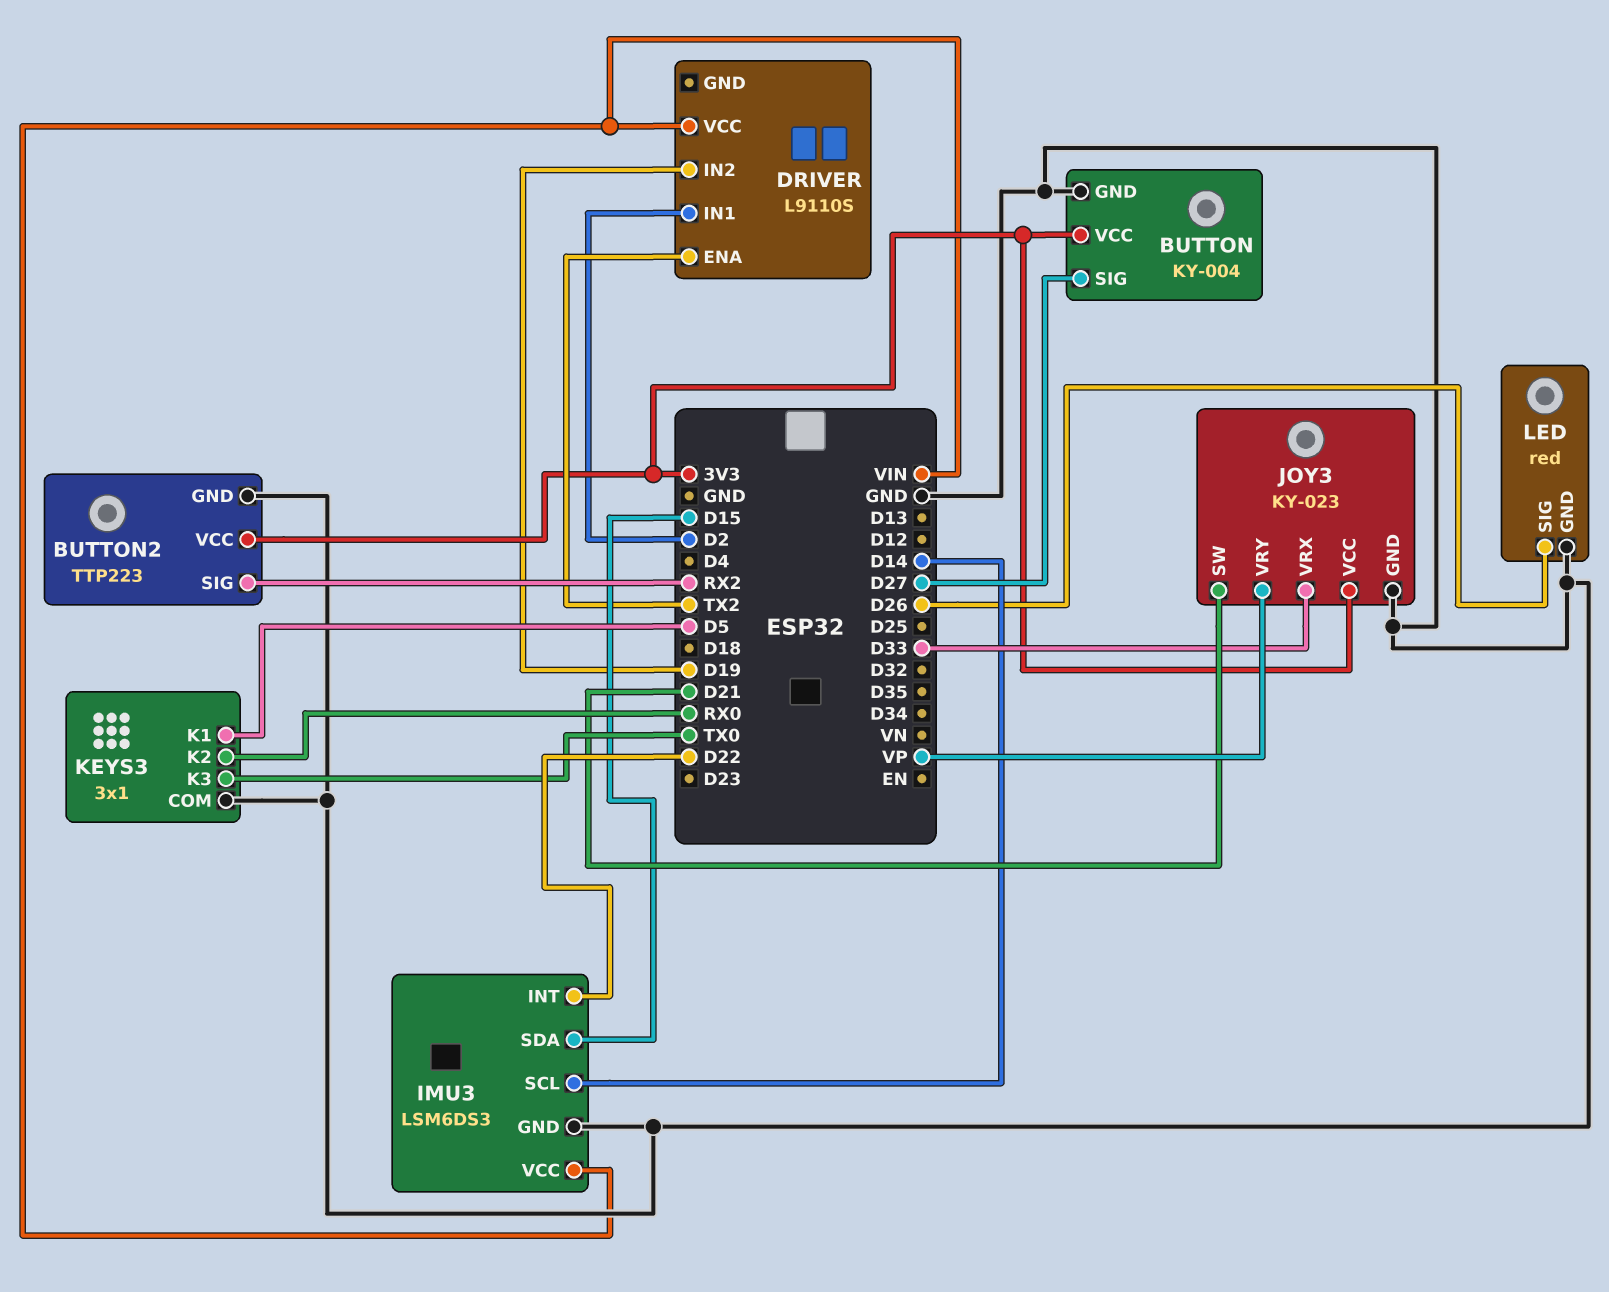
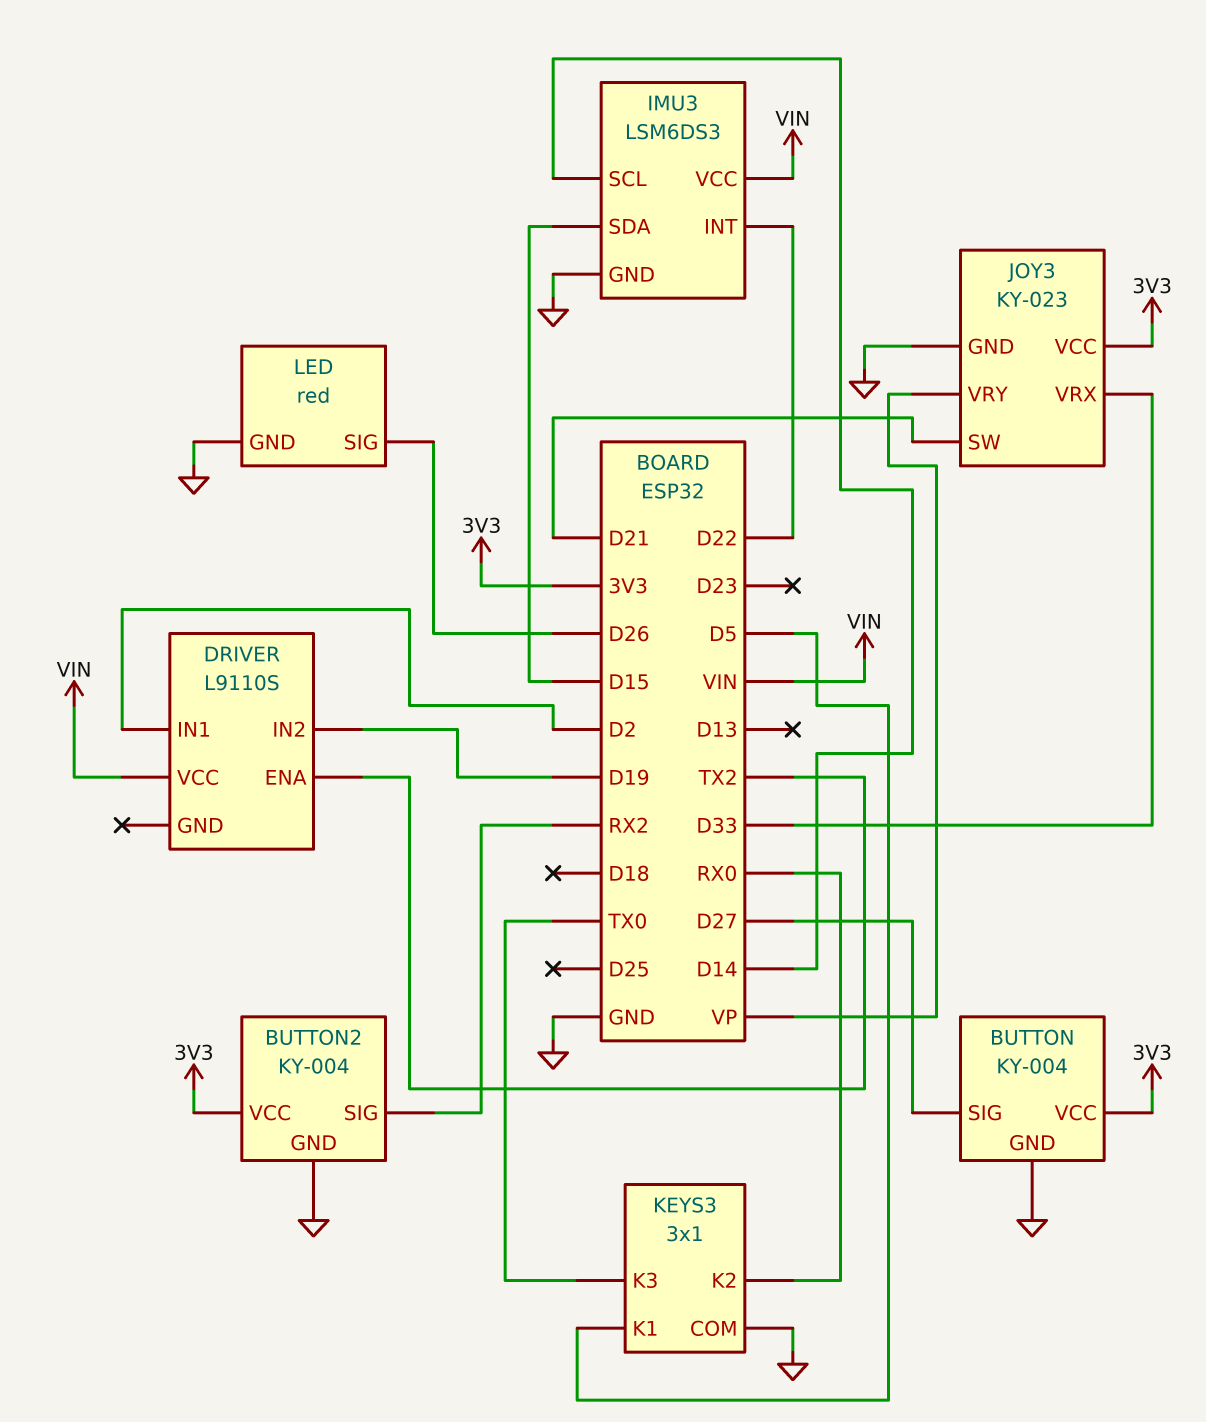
BUTTON2: TTP223 -> KY-004

